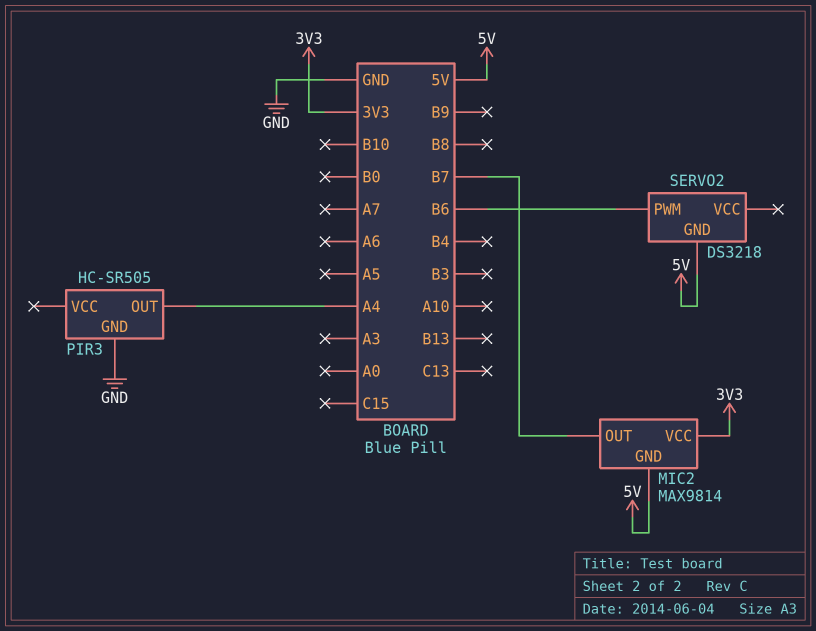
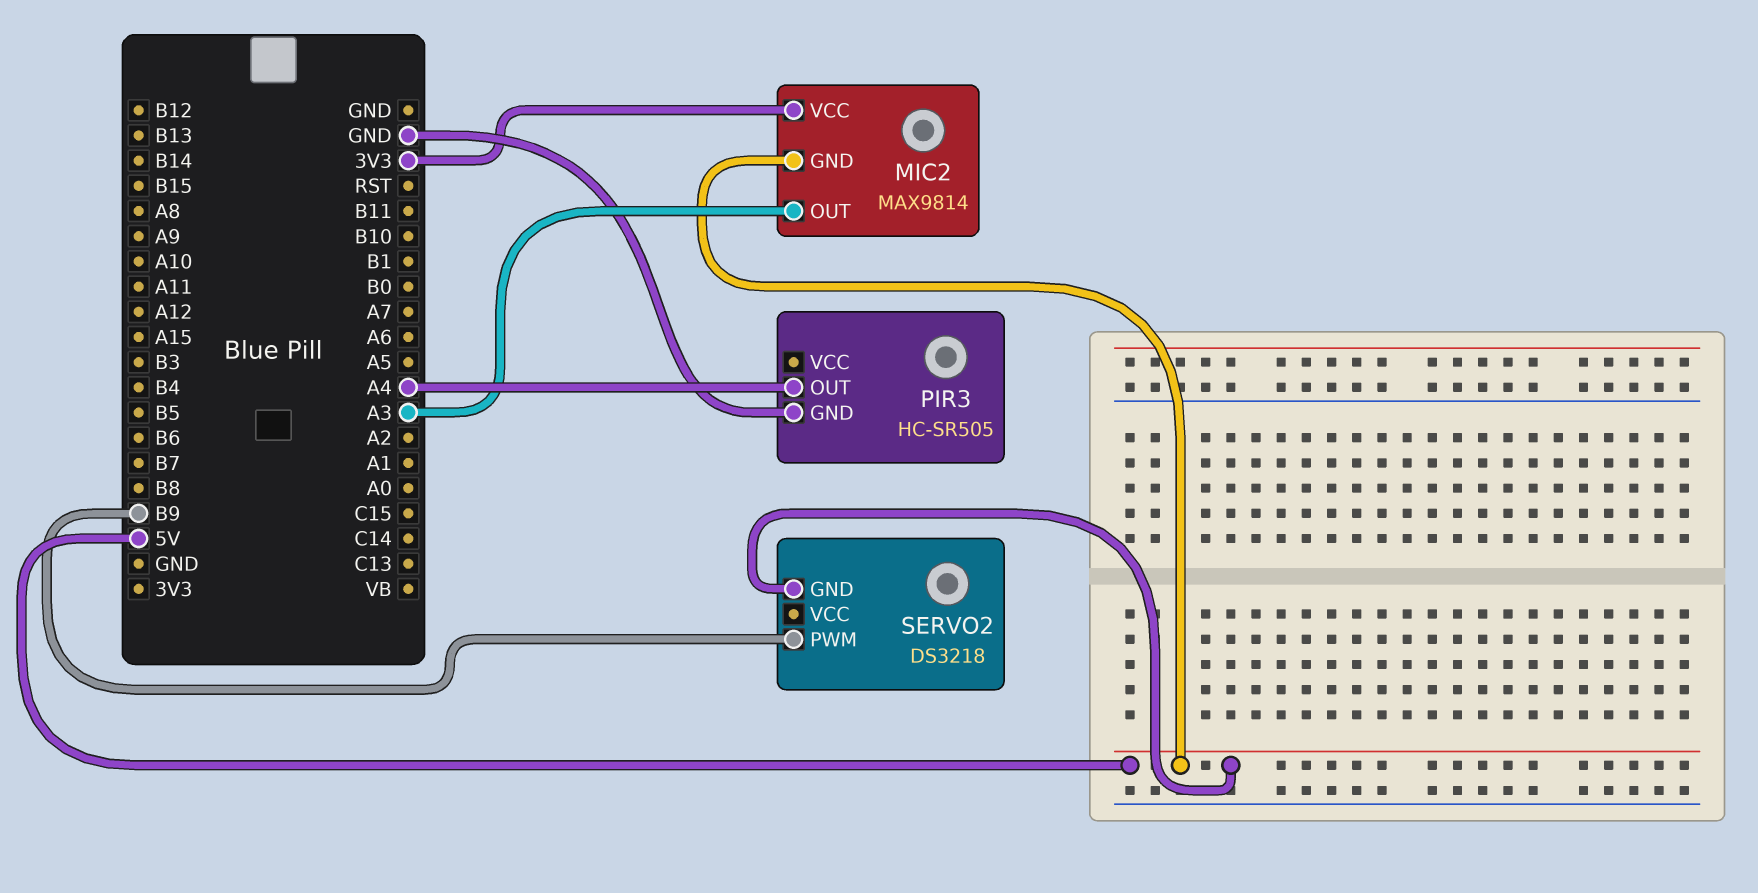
MIC2 pin OUT: B7 -> A3
SERVO2 pin PWM: B6 -> B9

